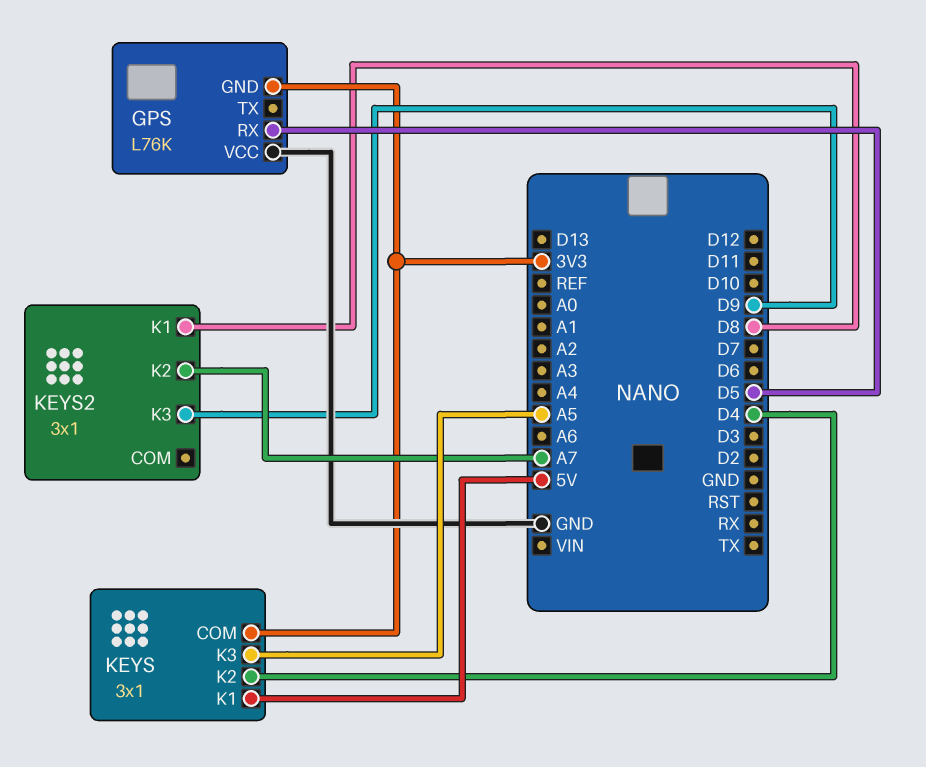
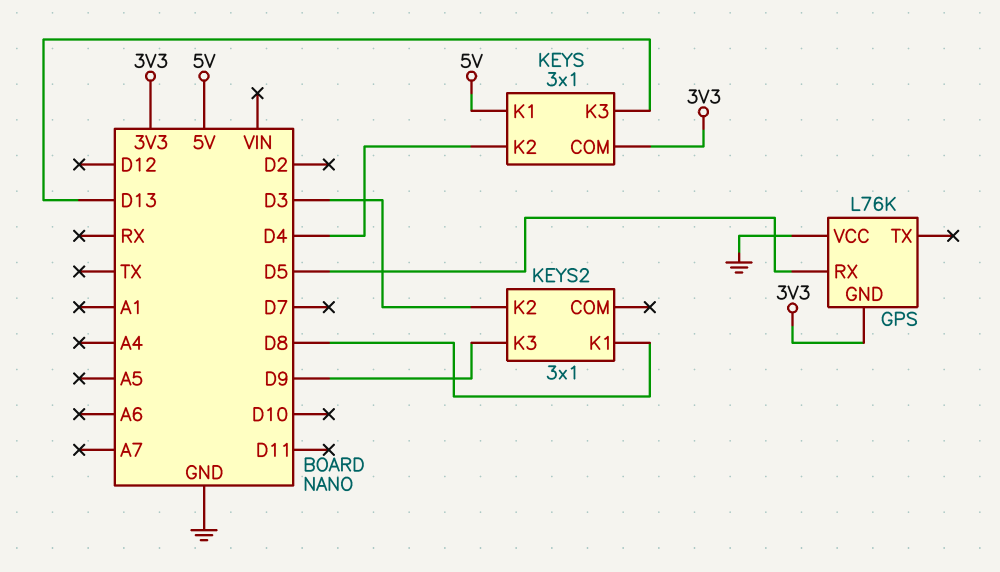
KEYS pin K3: A5 -> D13
KEYS2 pin K2: A7 -> D3

